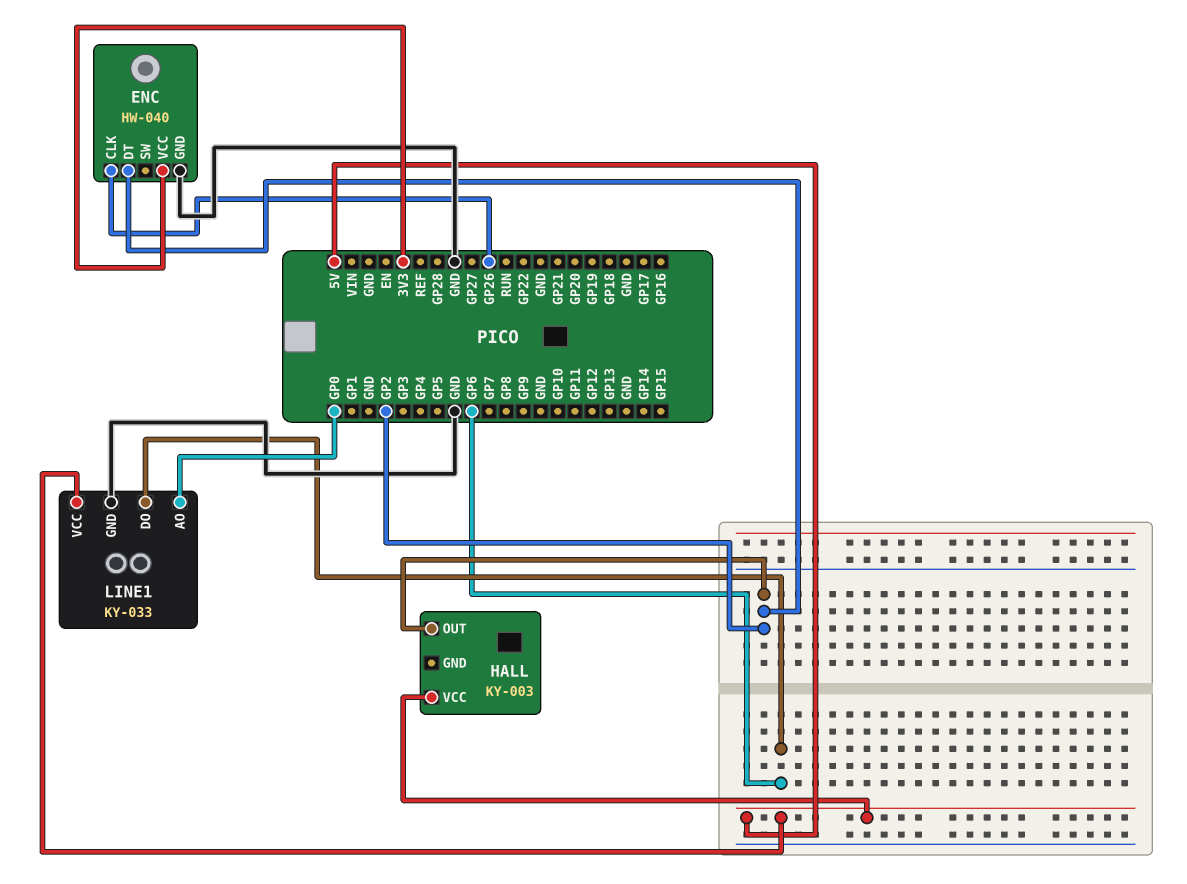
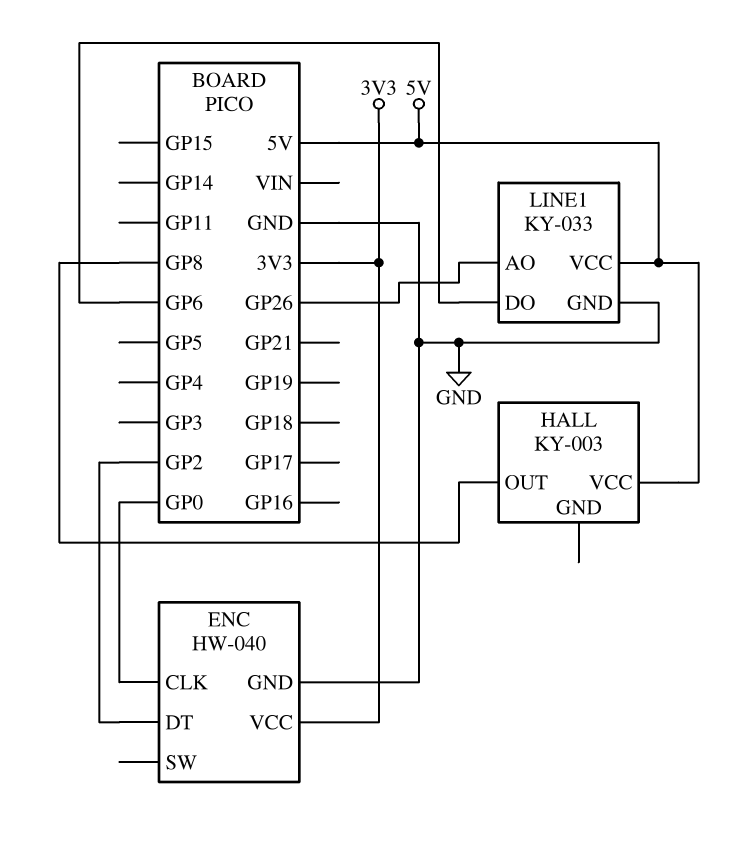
ENC pin CLK: GP26 -> GP0
HALL pin OUT: GP2 -> GP8
LINE1 pin AO: GP0 -> GP26

